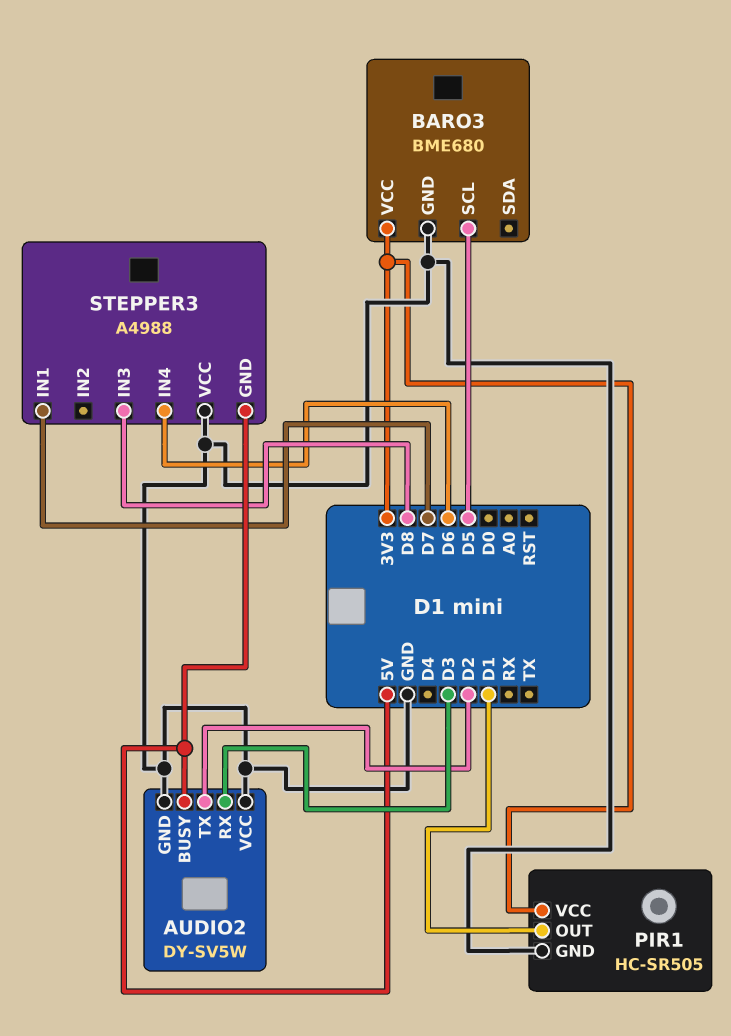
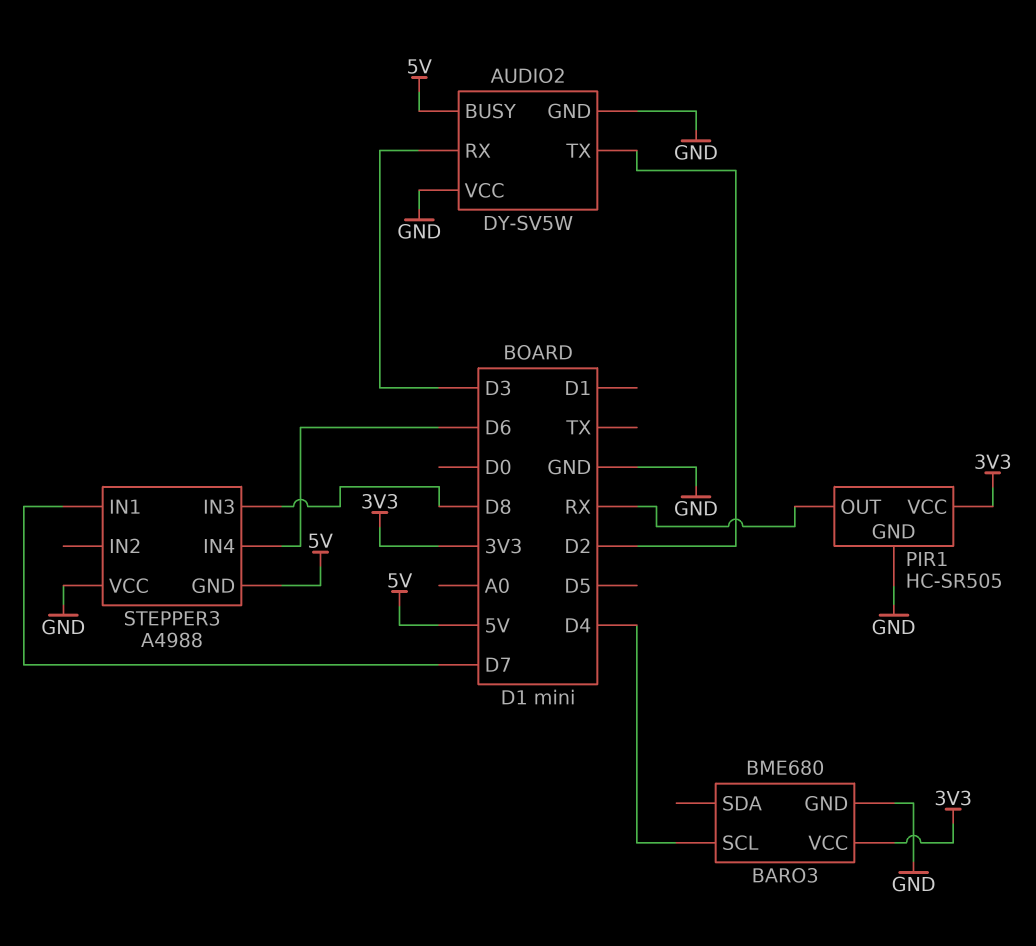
BARO3 pin SCL: D5 -> D4
PIR1 pin OUT: D1 -> RX

